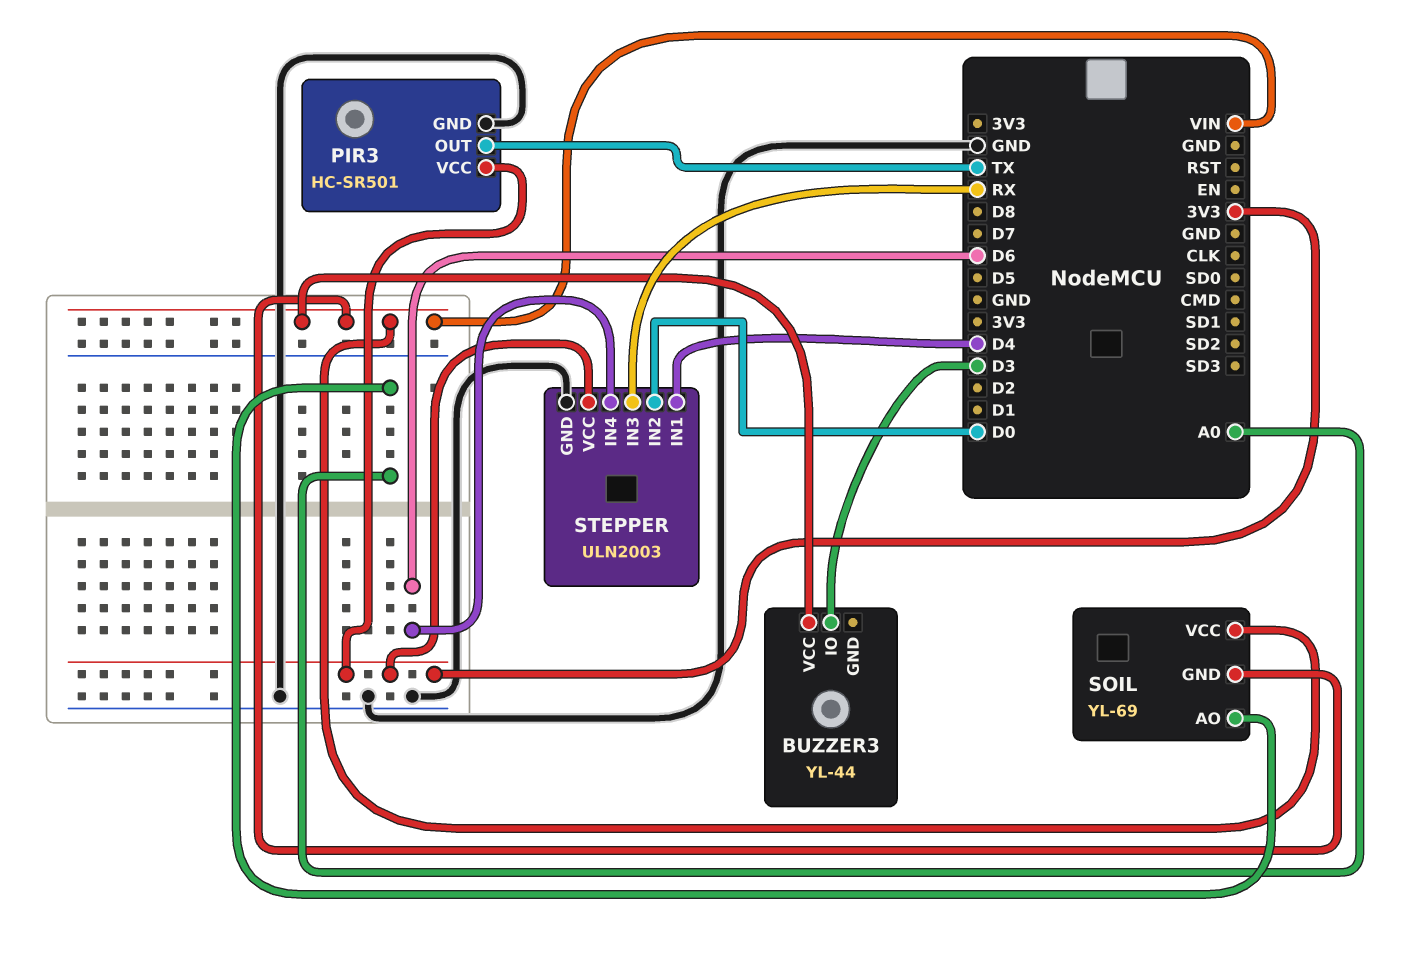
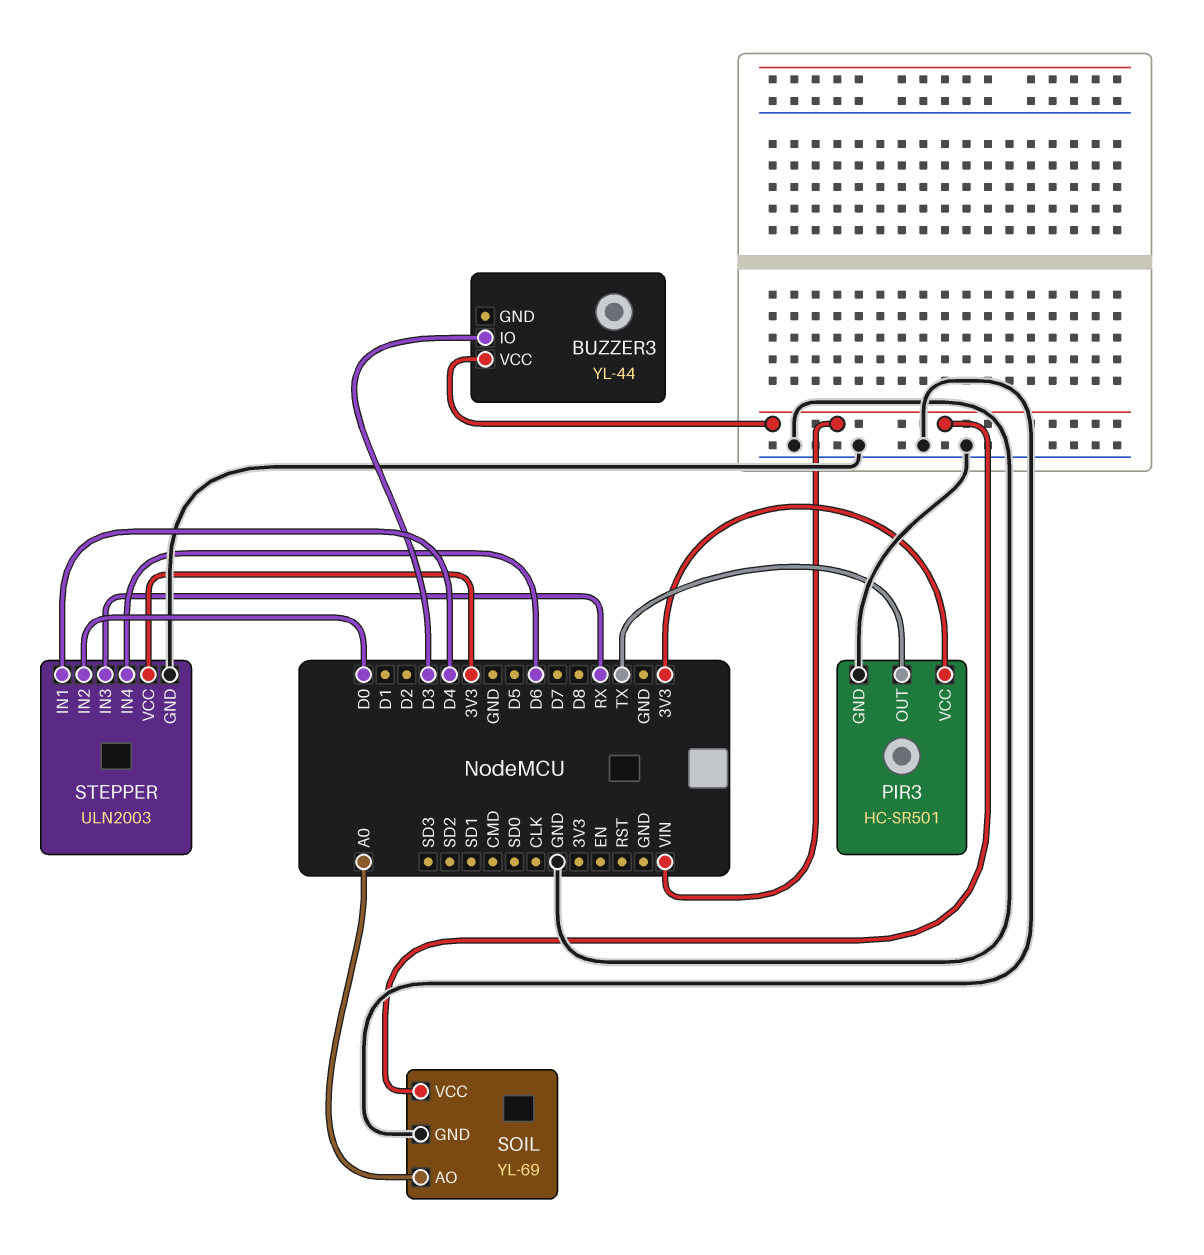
SOIL pin GND: VIN -> GND

